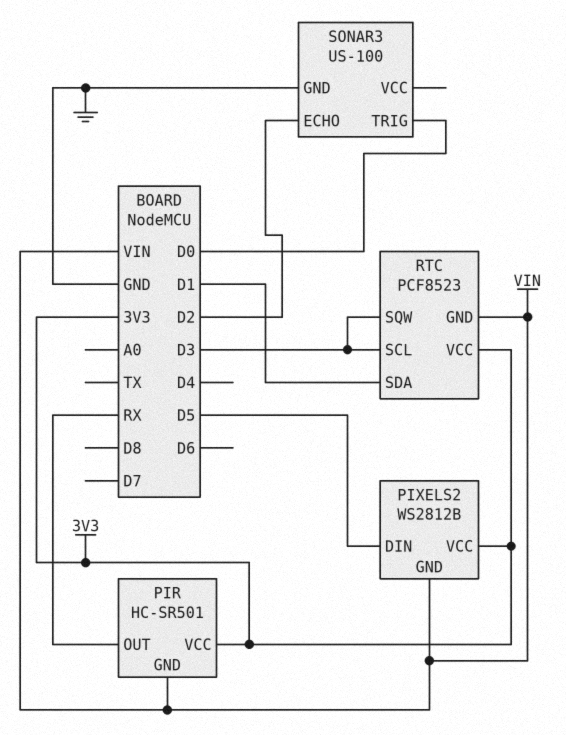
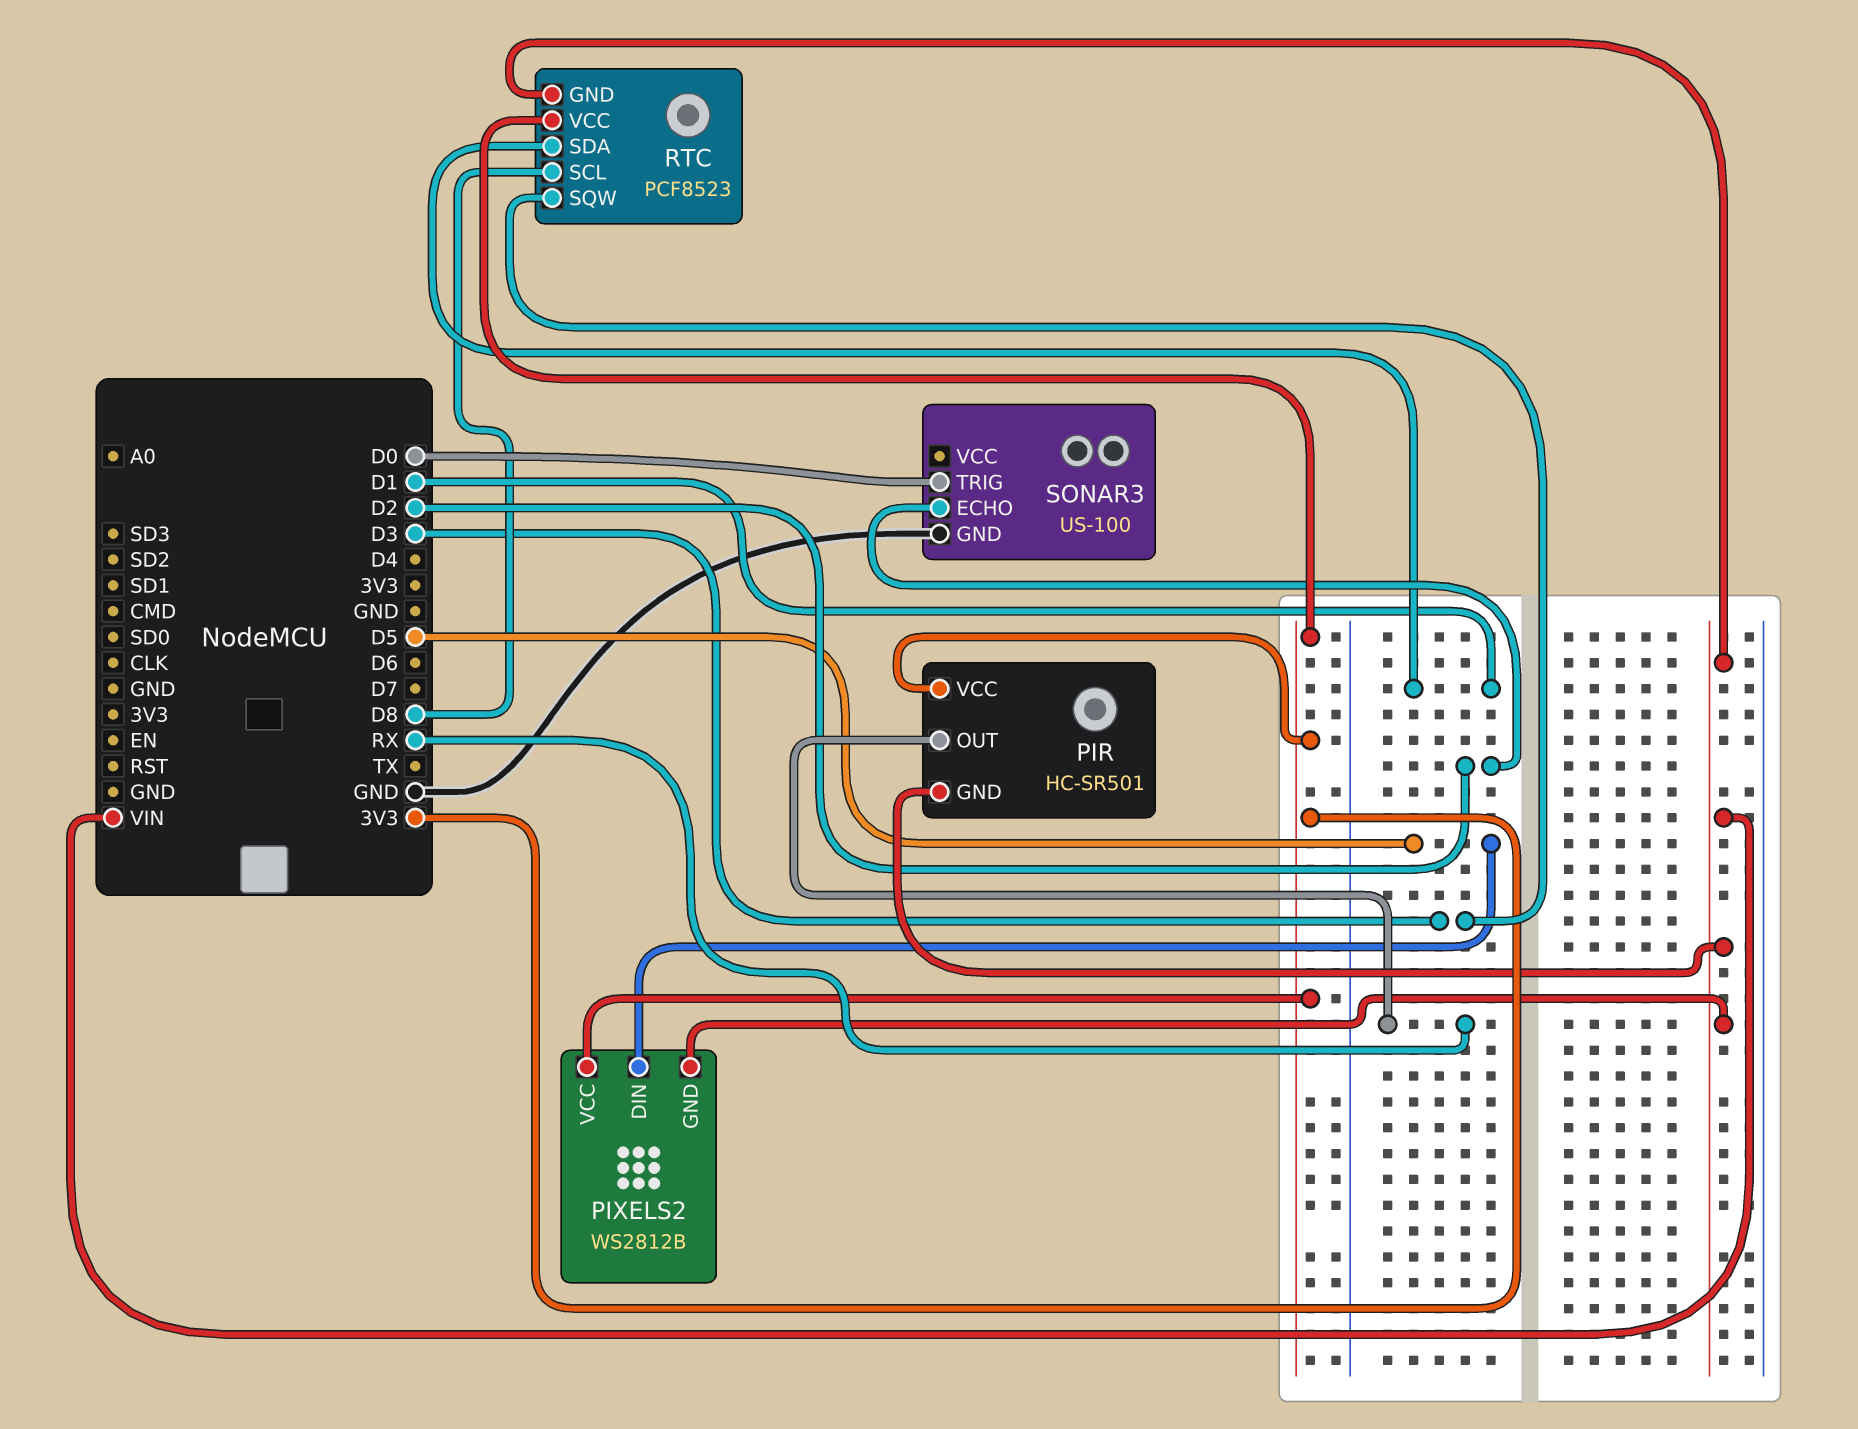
RTC pin SCL: D3 -> D8

